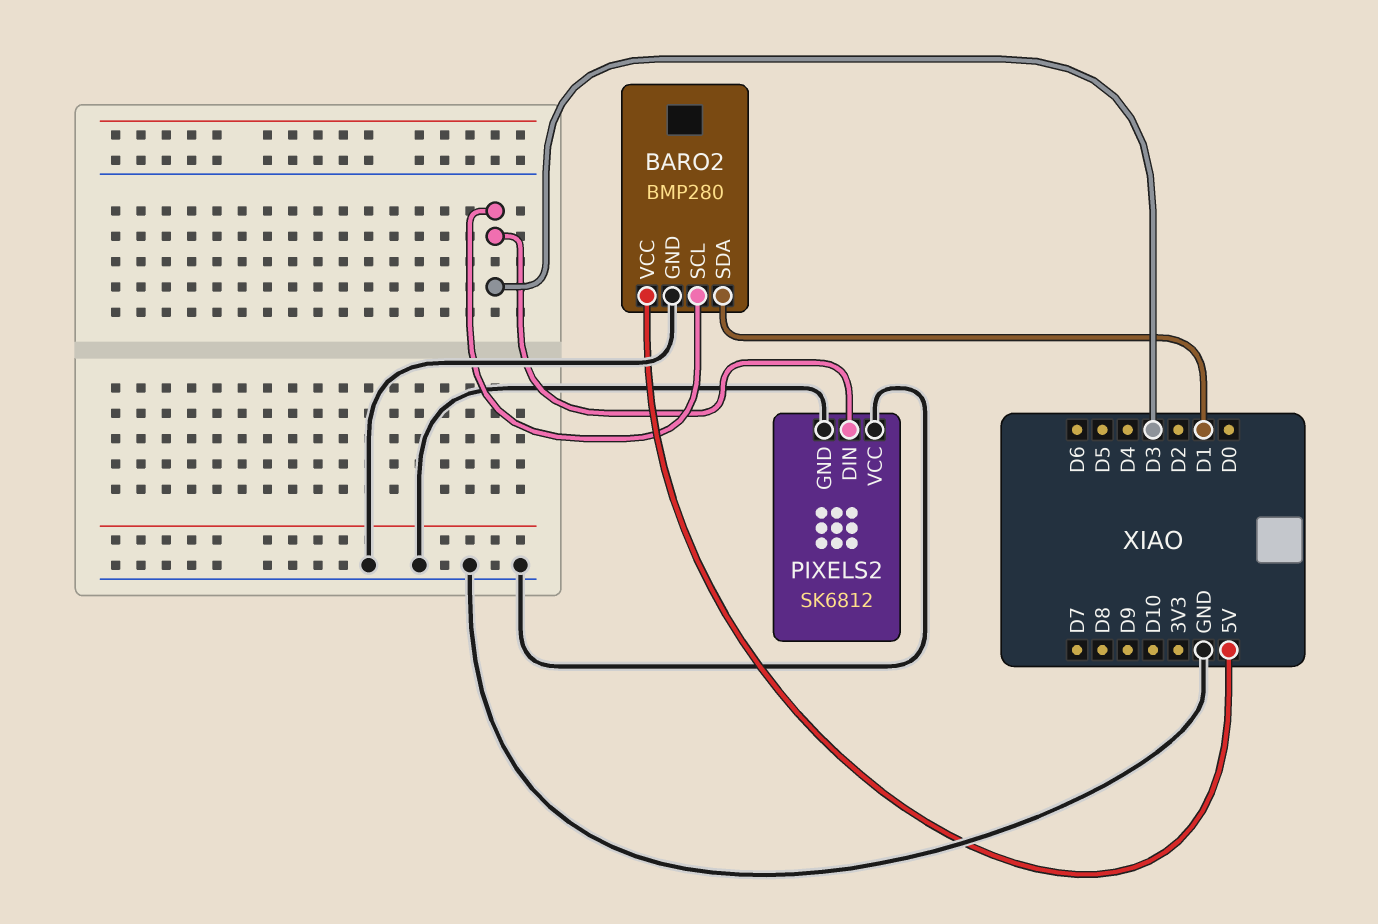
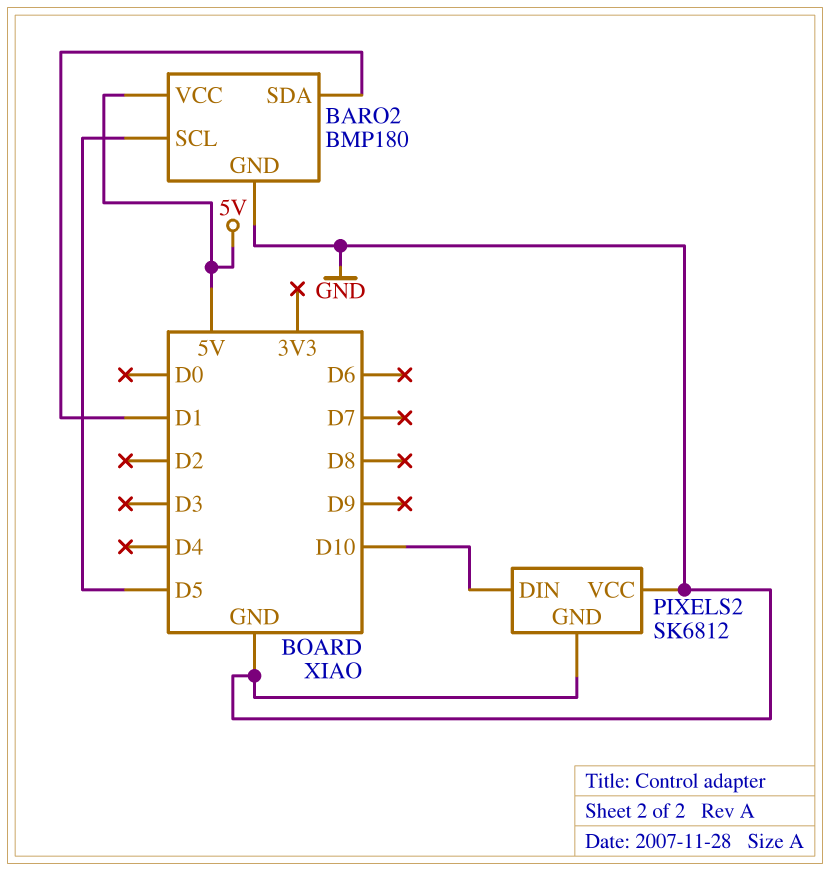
BARO2: BMP280 -> BMP180
BARO2 pin SCL: D3 -> D5
PIXELS2 pin DIN: D3 -> D10

